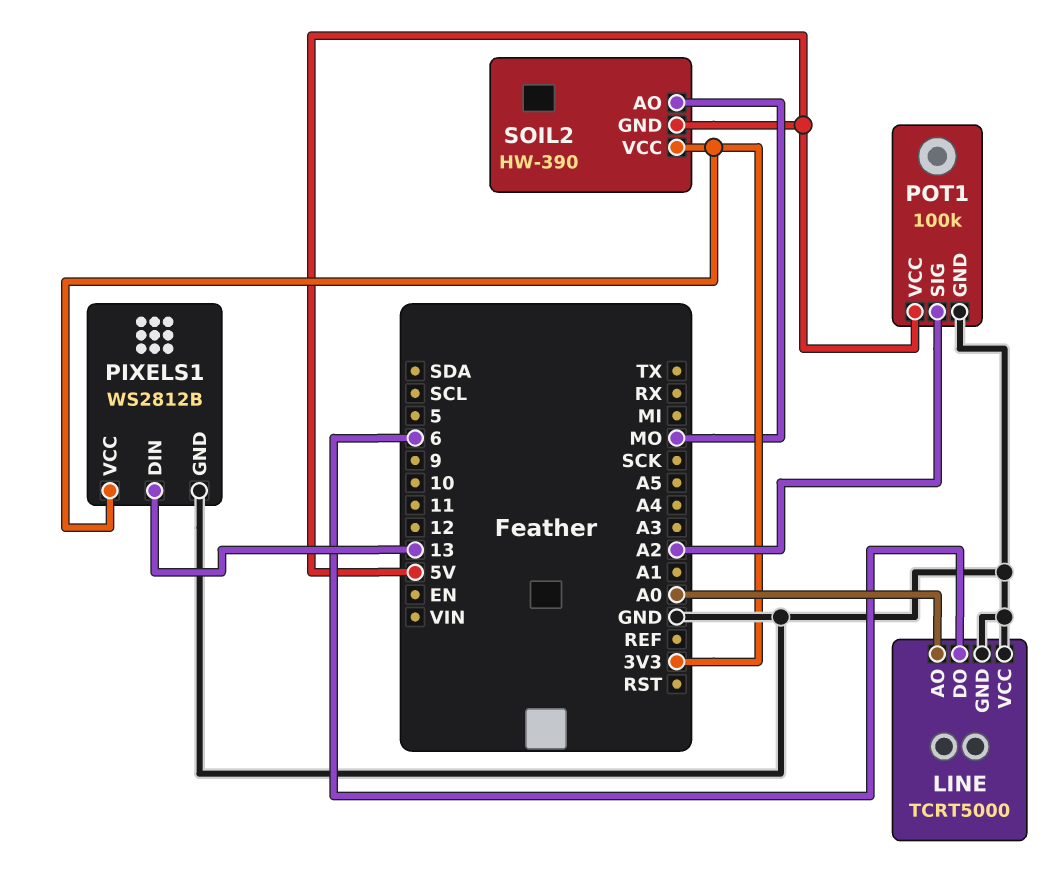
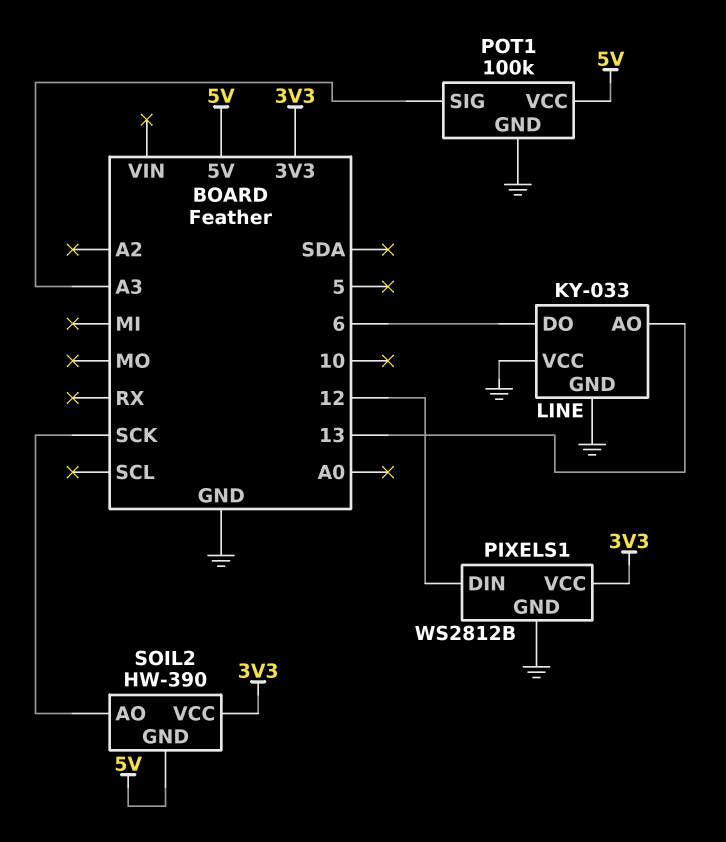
LINE: TCRT5000 -> KY-033
LINE pin AO: A0 -> 13
PIXELS1 pin DIN: 13 -> 12
POT1 pin SIG: A2 -> A3
SOIL2 pin AO: MO -> SCK

